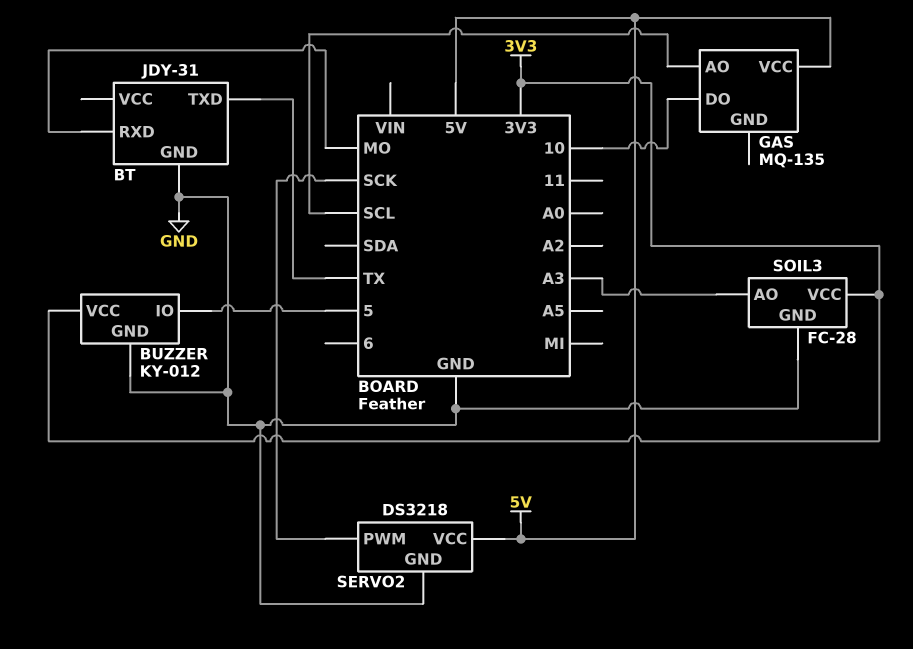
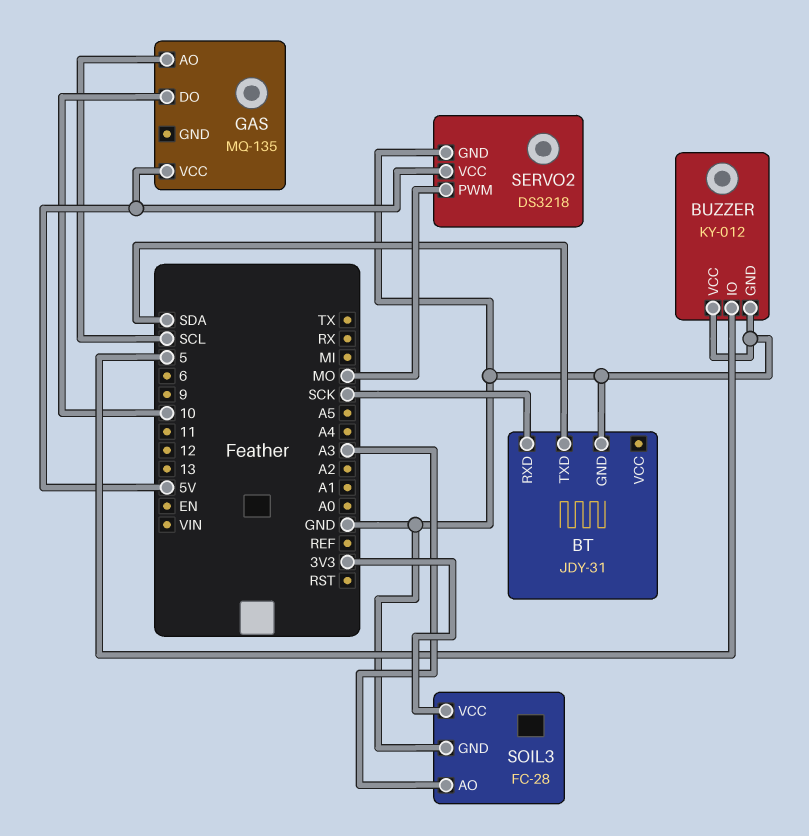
BT pin RXD: MO -> SCK
BT pin TXD: TX -> SDA
BUZZER pin VCC: 3V3 -> GND
SERVO2 pin PWM: SCK -> MO

